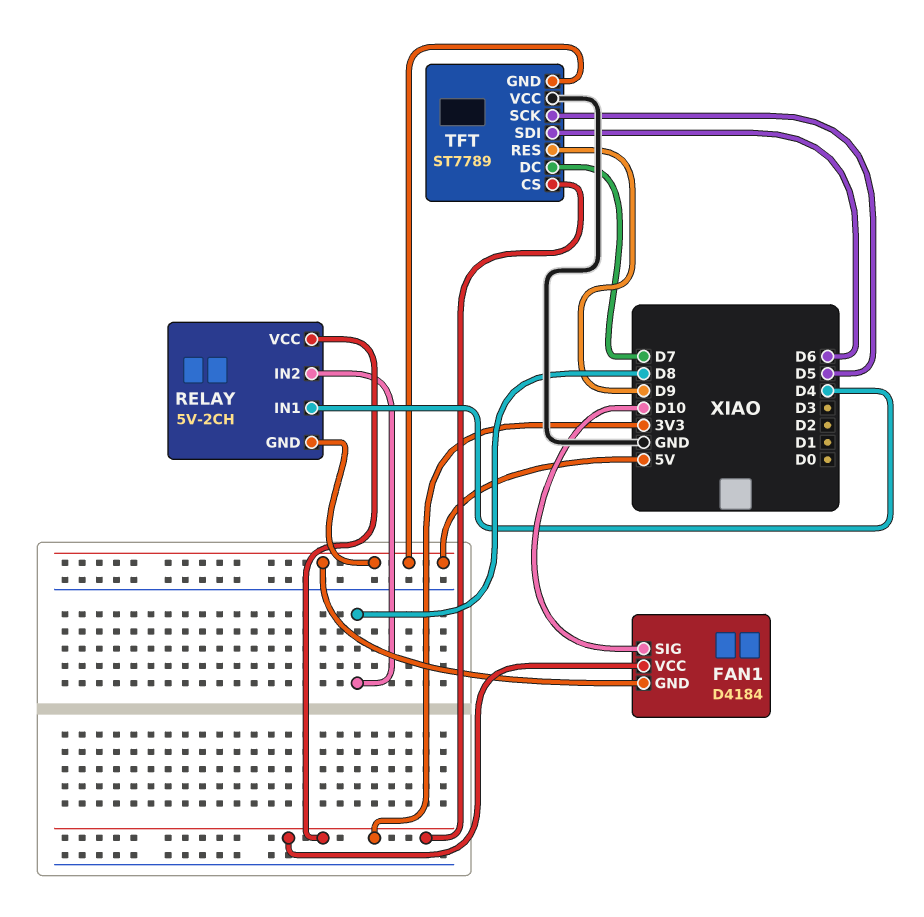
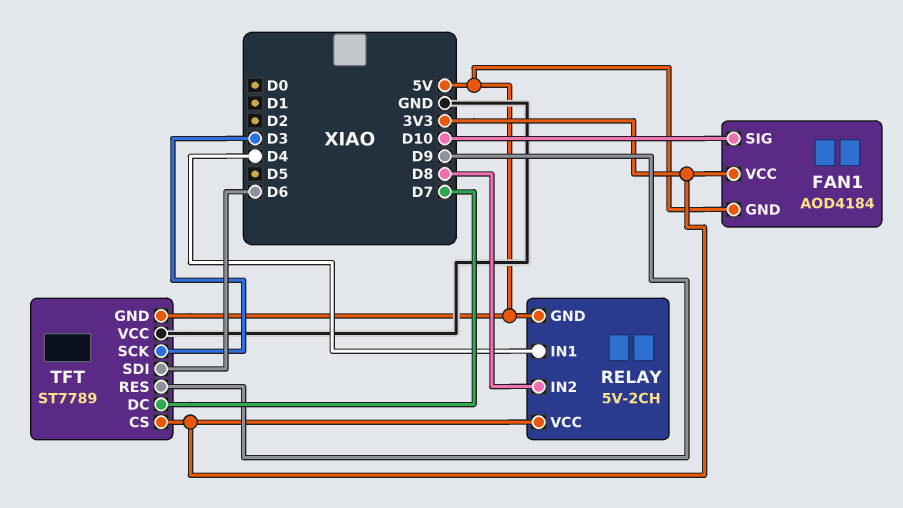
FAN1: D4184 -> AOD4184
TFT pin SCK: D5 -> D3

